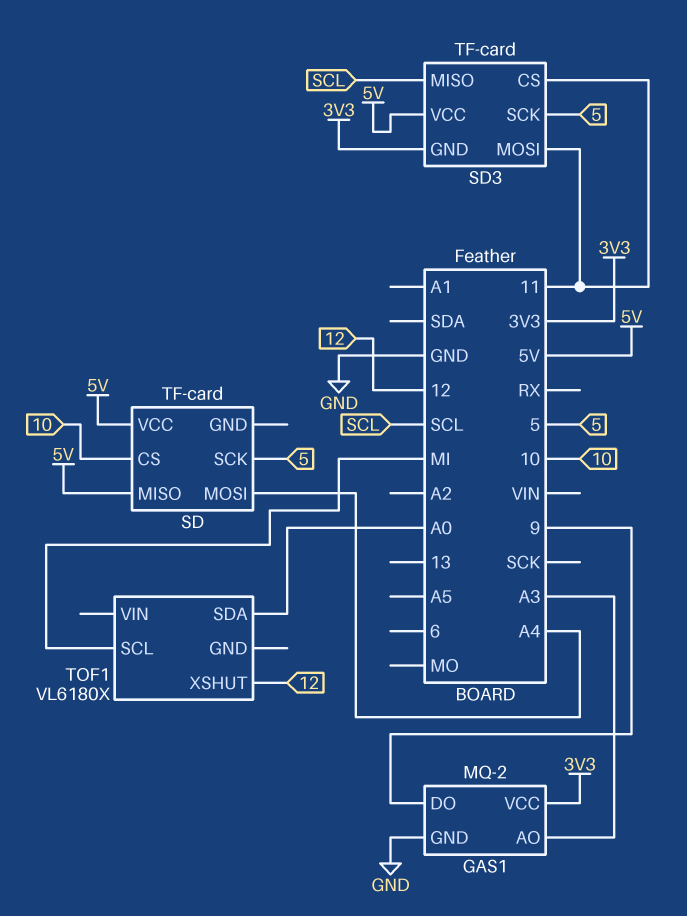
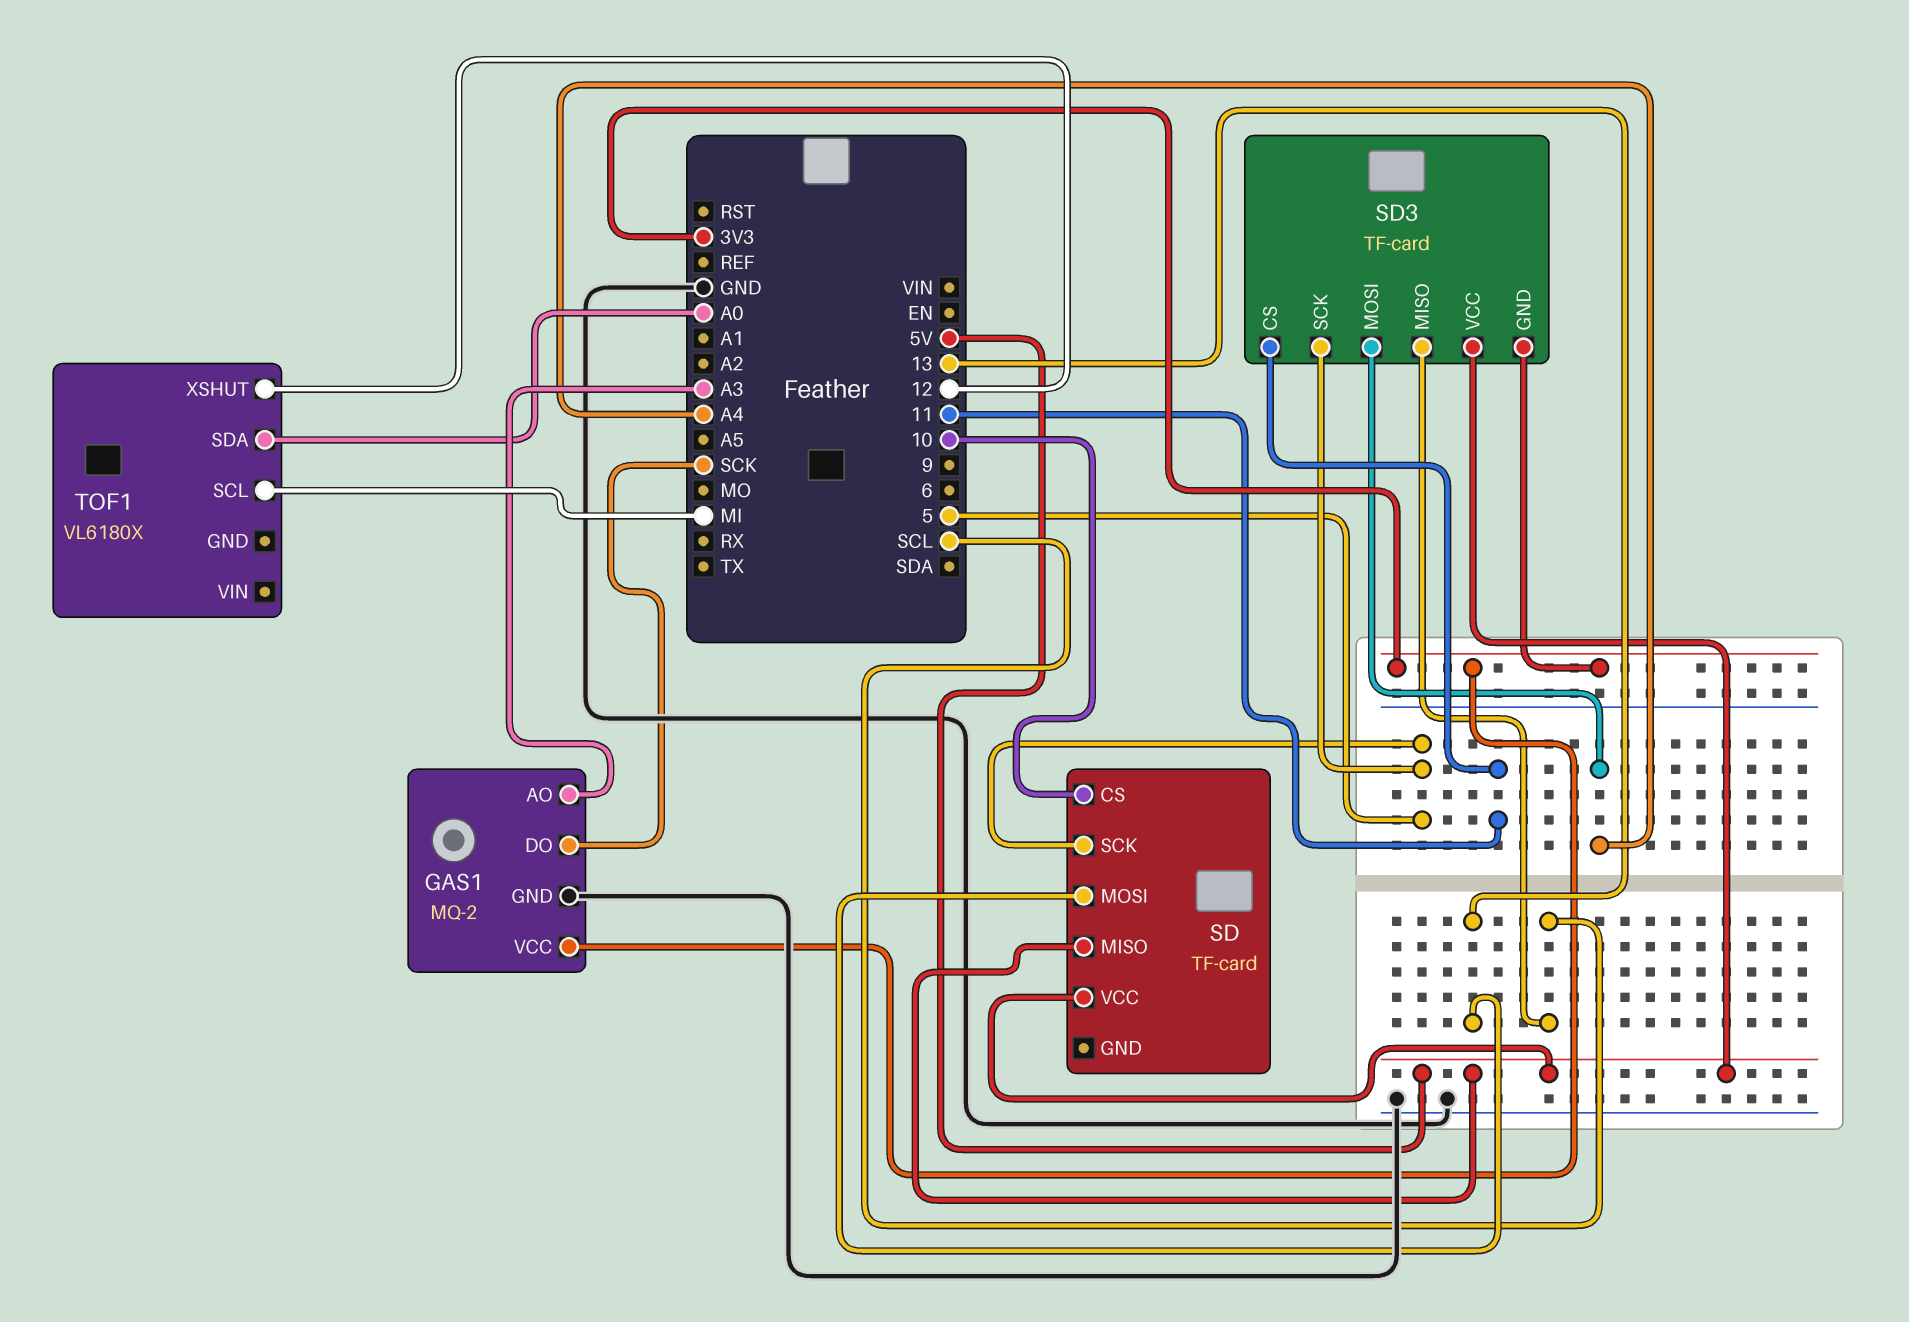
GAS1 pin DO: 9 -> SCK
SD pin MOSI: A4 -> 13
SD3 pin MOSI: 11 -> A4

